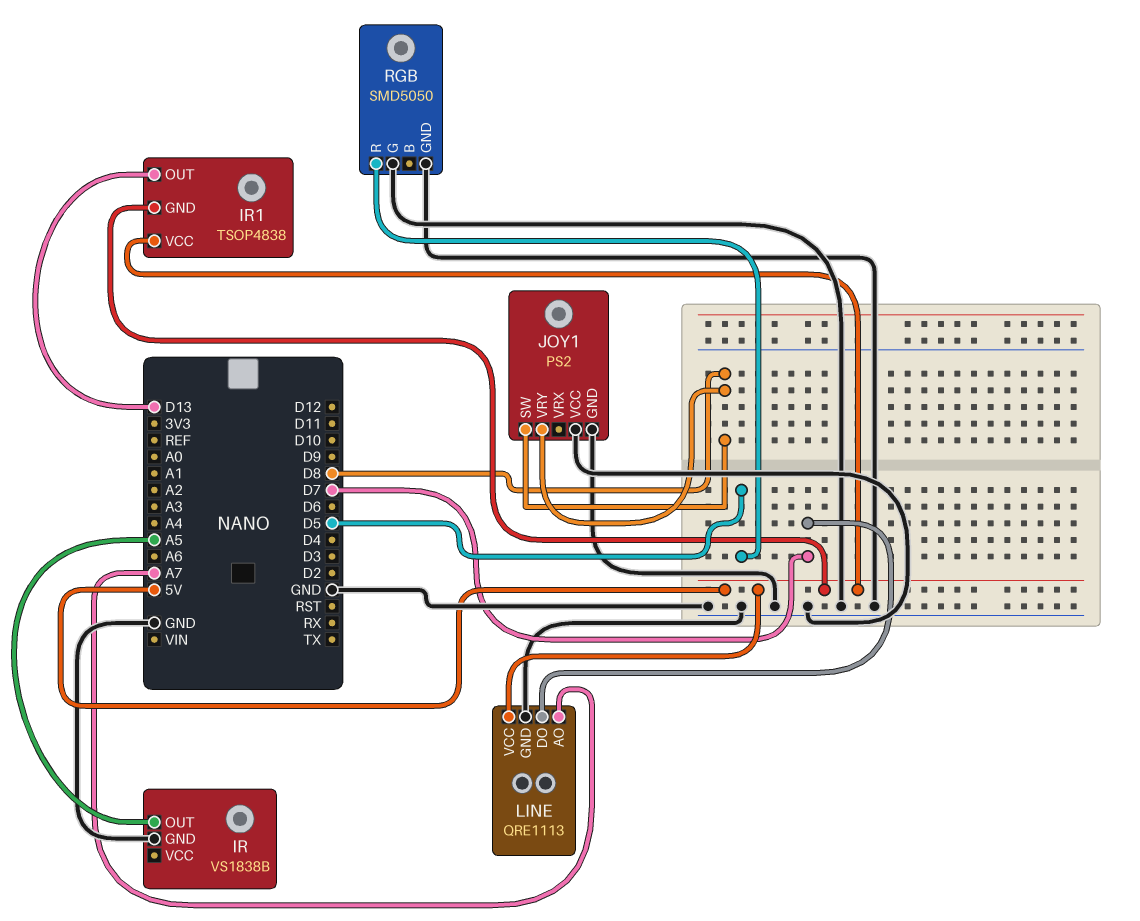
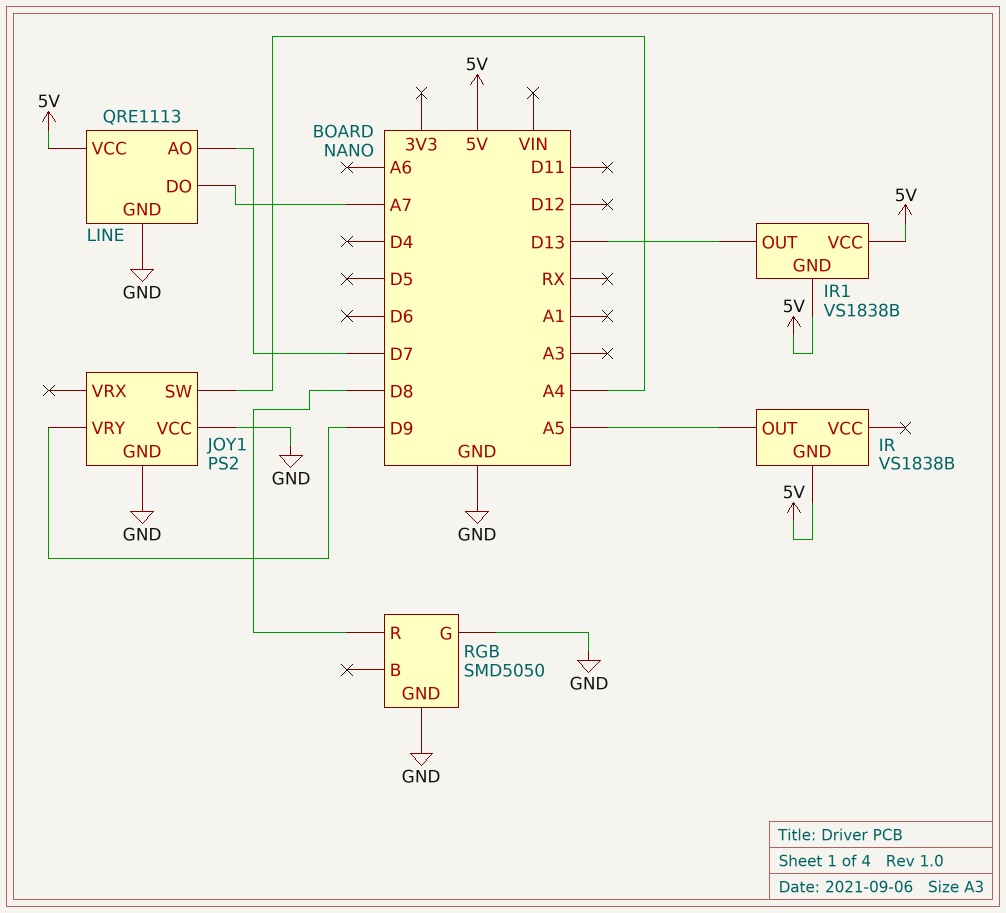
IR pin GND: GND -> 5V
IR1: TSOP4838 -> VS1838B
JOY1 pin SW: D8 -> A4
JOY1 pin VRY: D8 -> D9
LINE pin AO: A7 -> D7
LINE pin DO: D7 -> A7
RGB pin R: D5 -> D8

